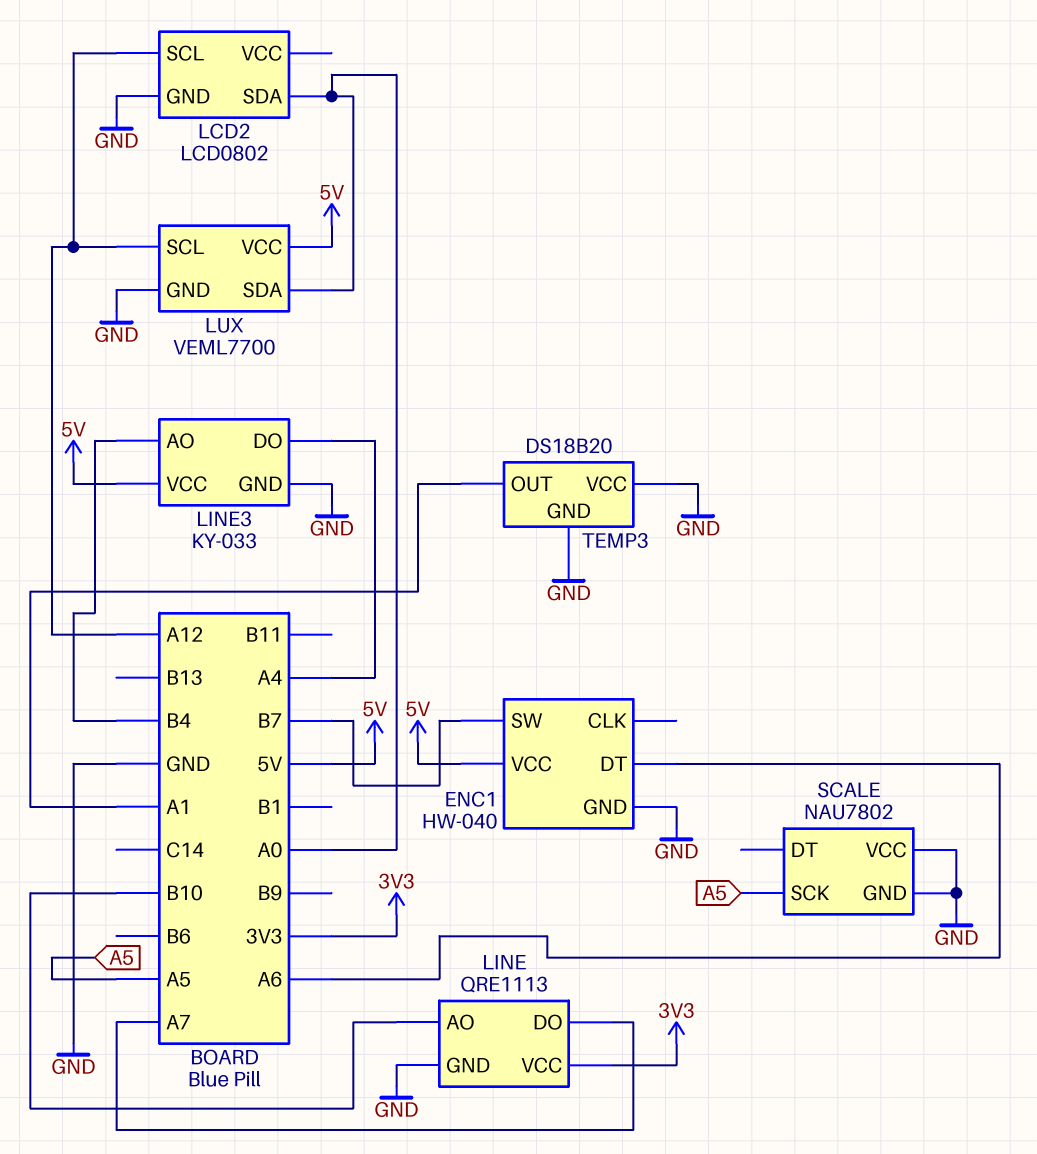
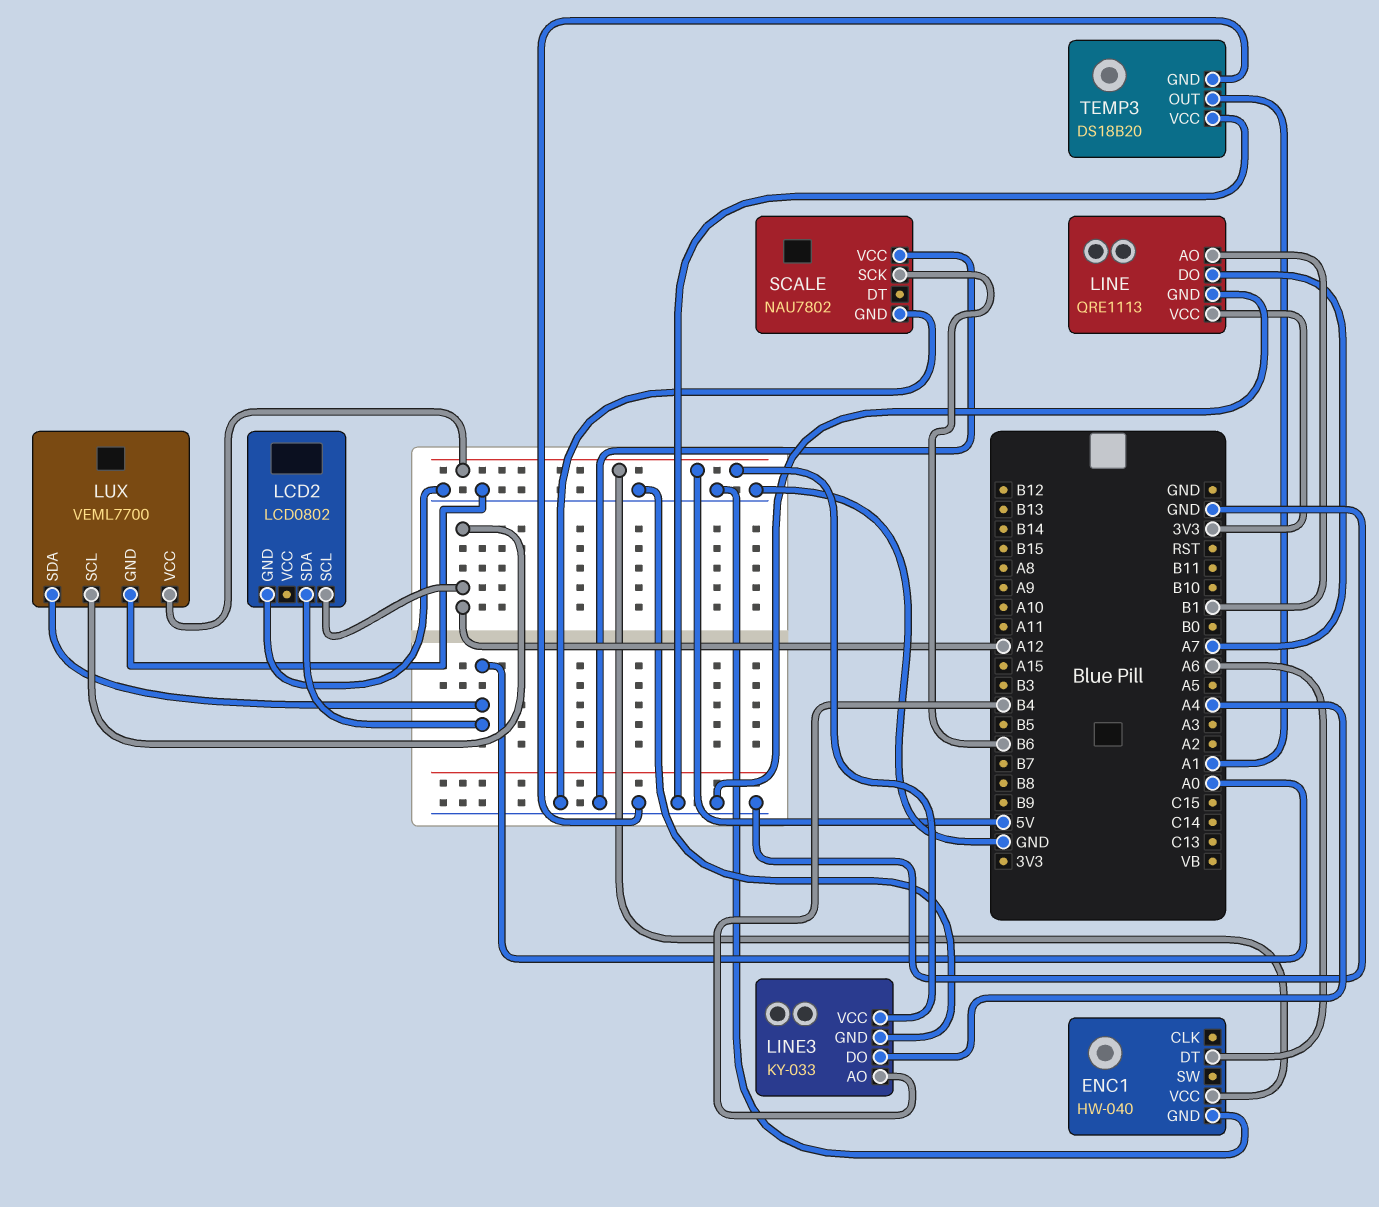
ENC1 pin SW: B7 -> none
LINE pin AO: B10 -> B1
SCALE pin SCK: A5 -> B6

